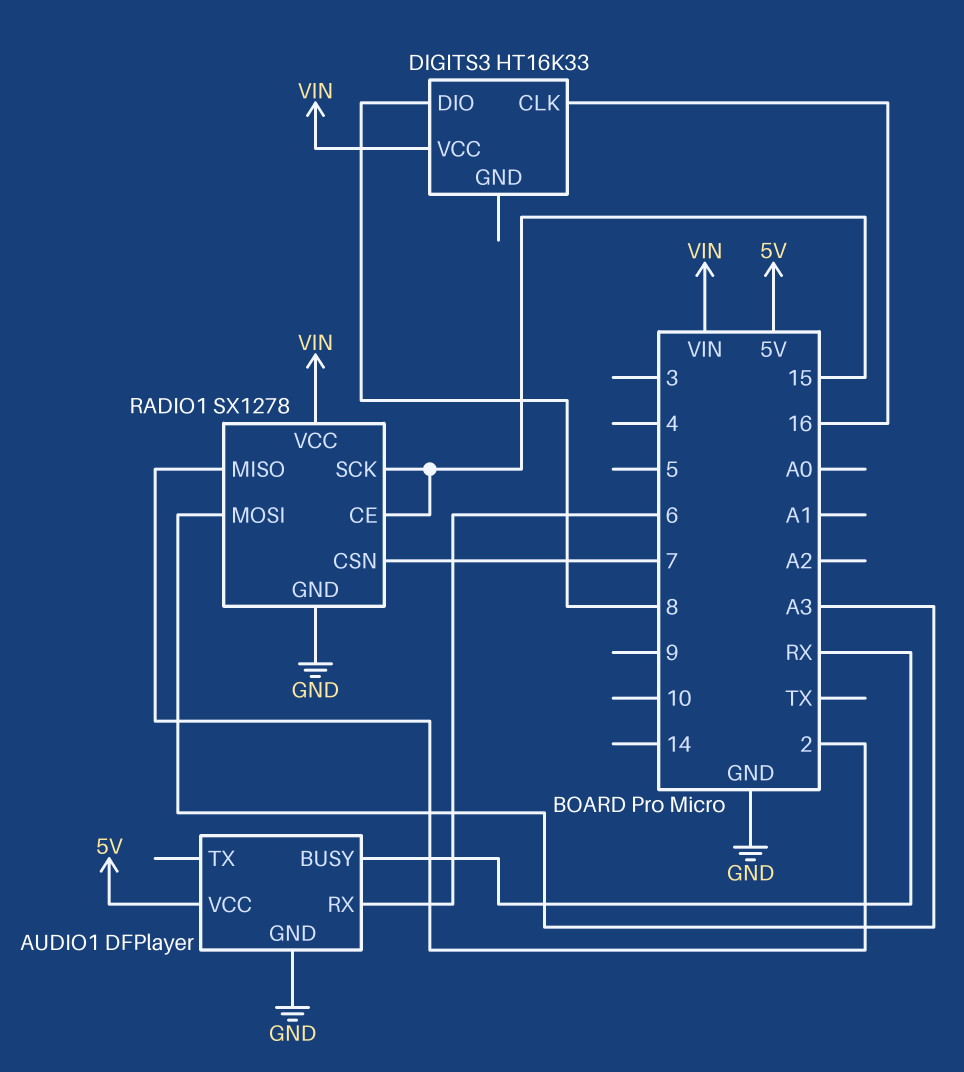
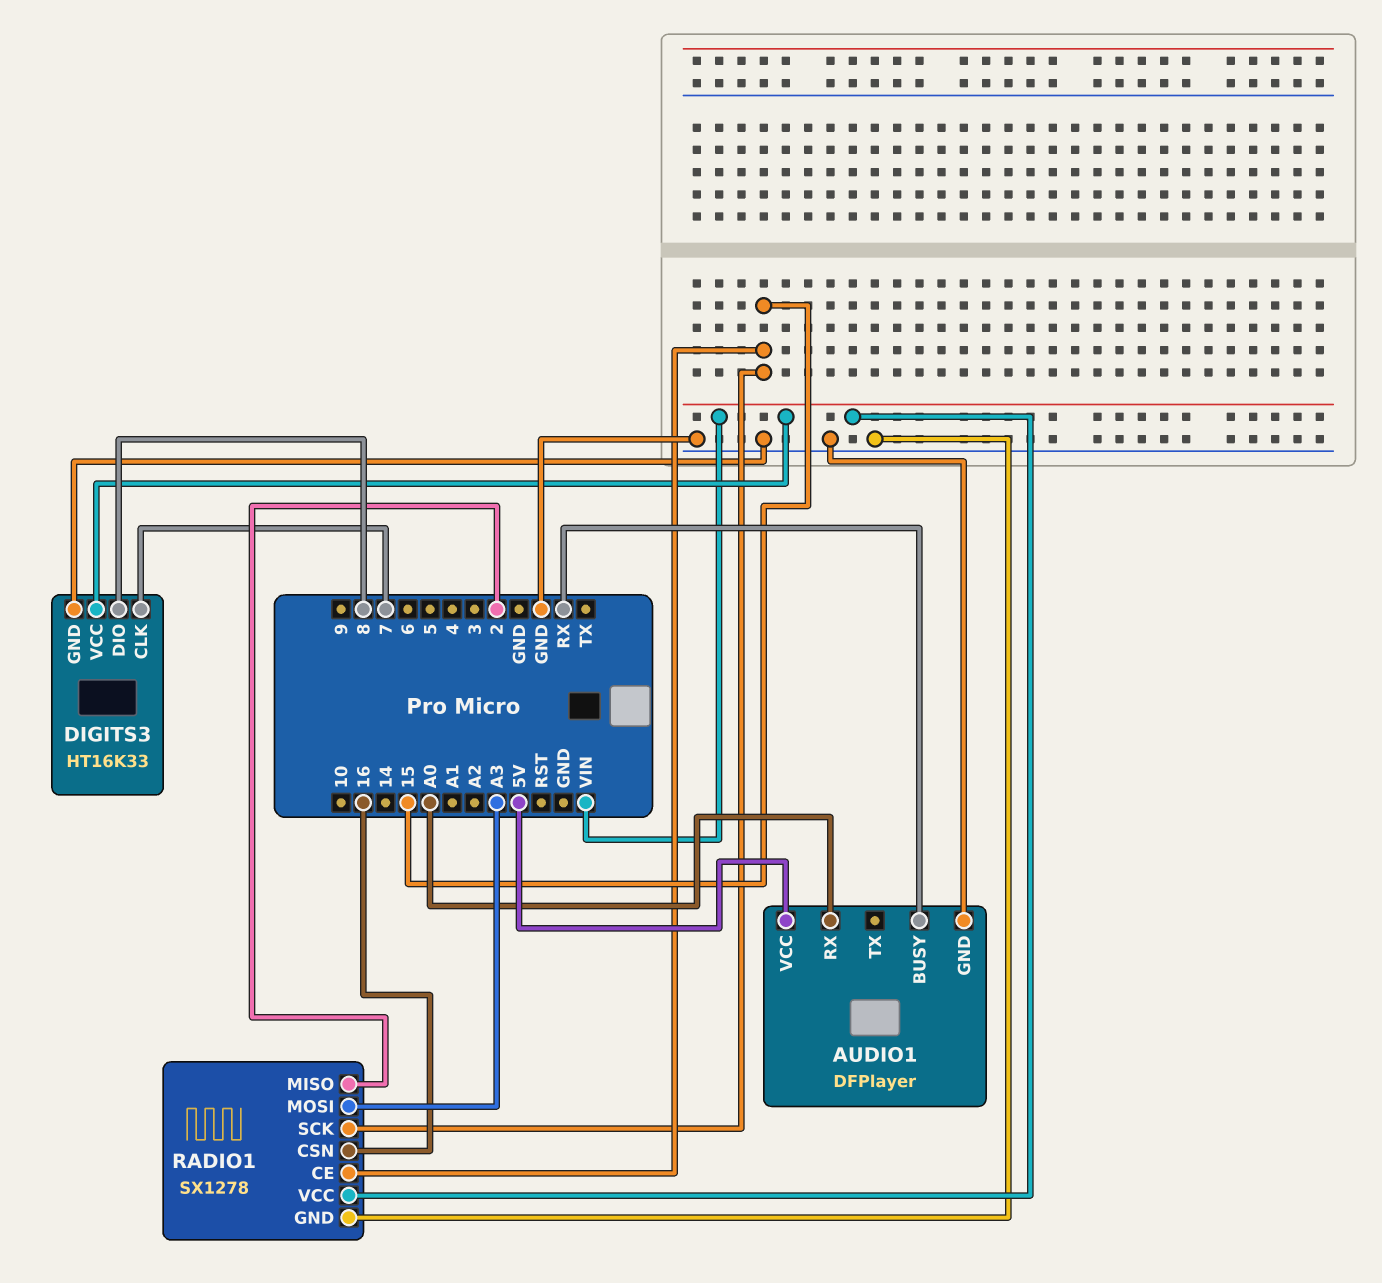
AUDIO1 pin RX: 6 -> A0
DIGITS3 pin CLK: 16 -> 7
DIGITS3 pin GND: none -> GND
RADIO1 pin CSN: 7 -> 16

